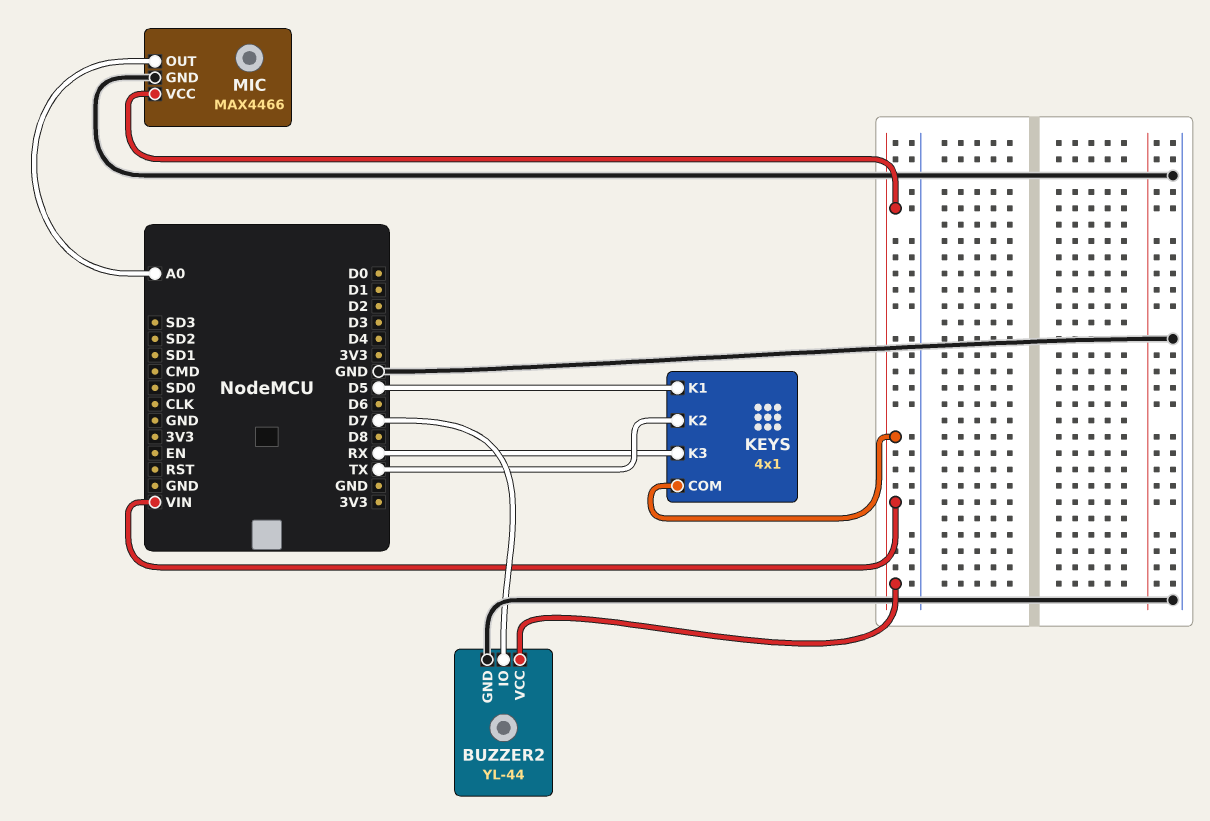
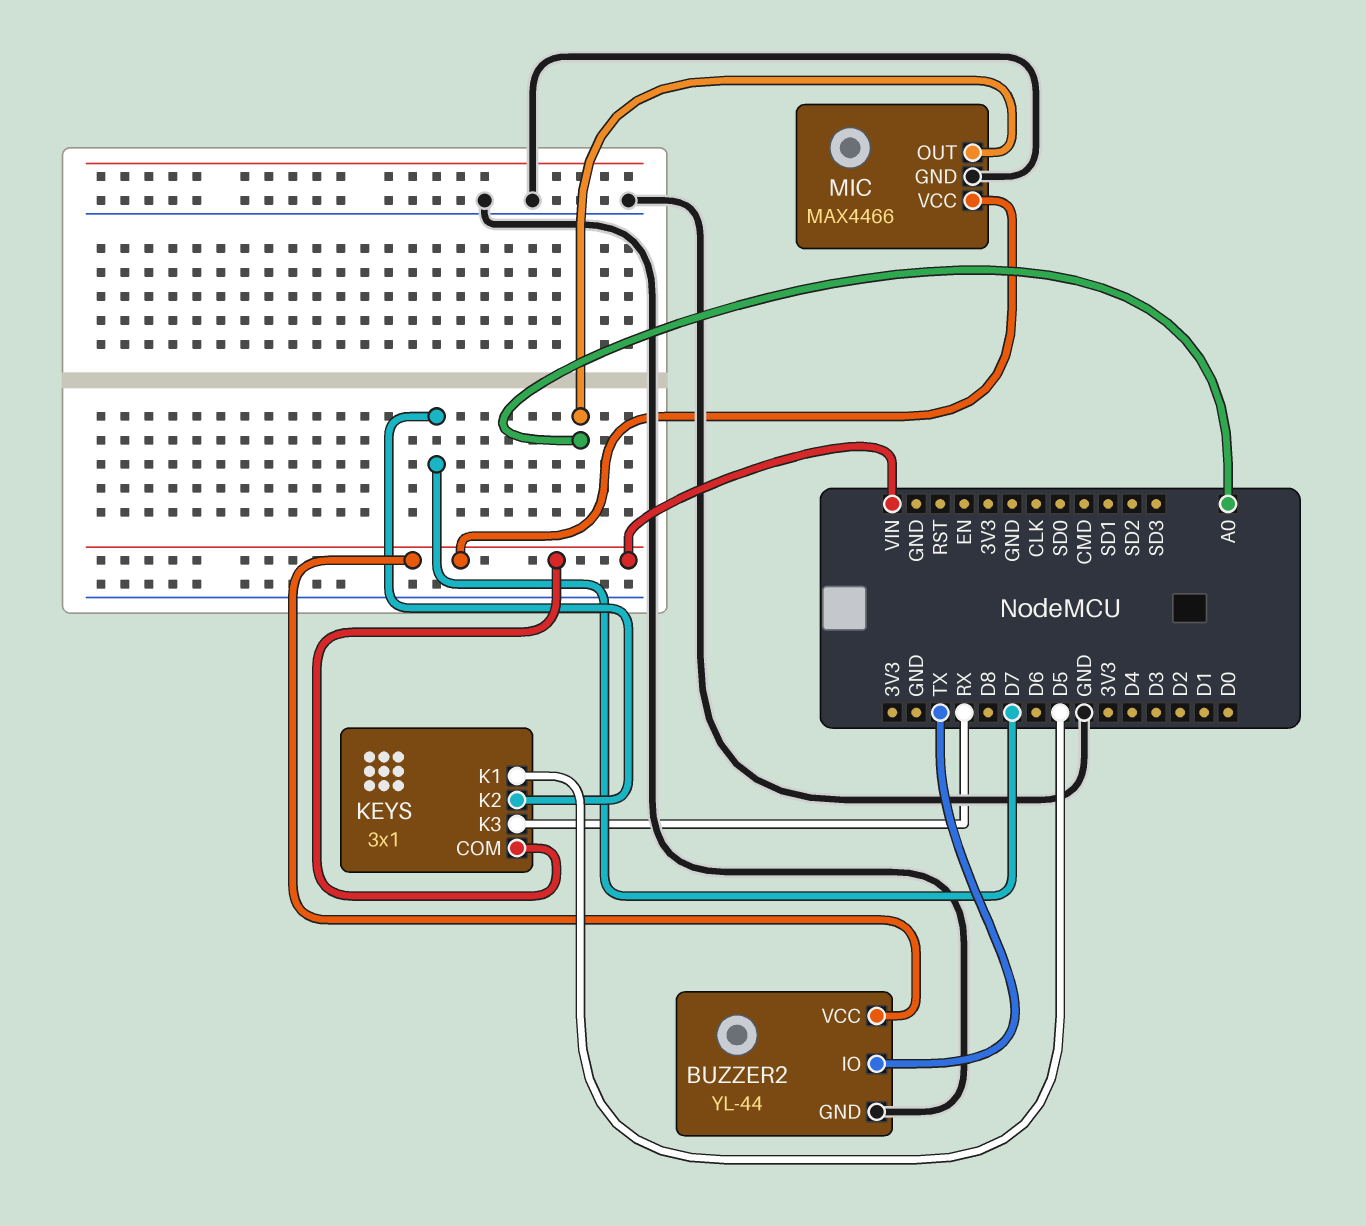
BUZZER2 pin IO: D7 -> TX
KEYS: 4x1 -> 3x1
KEYS pin K2: TX -> D7

